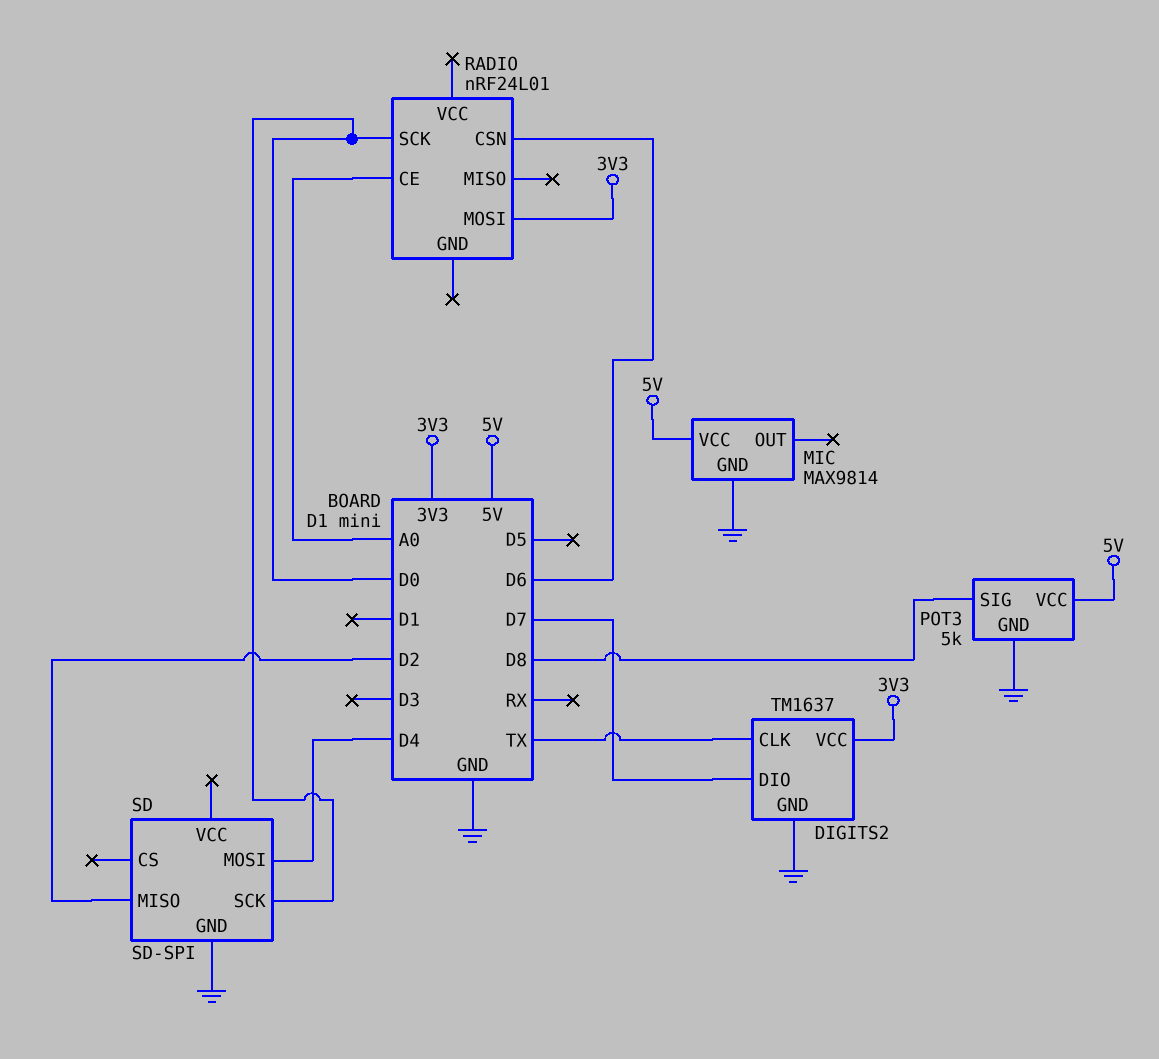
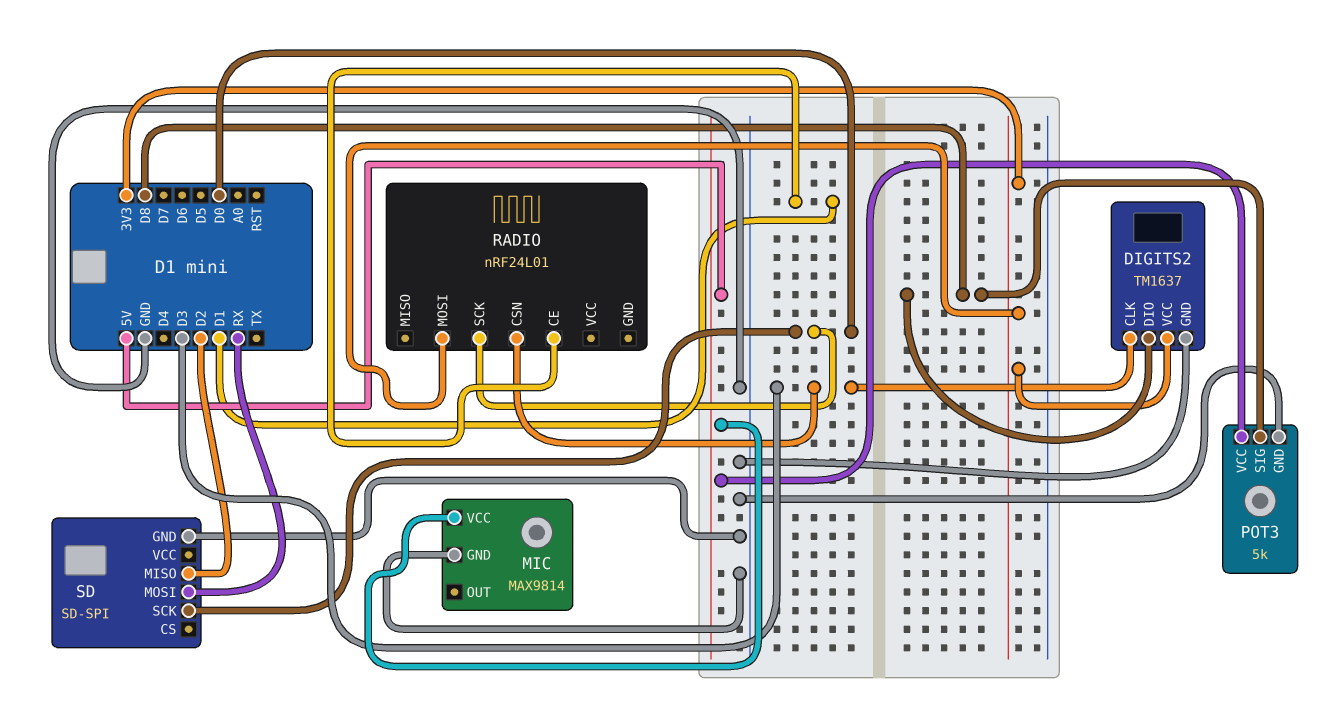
DIGITS2 pin CLK: TX -> D3
DIGITS2 pin DIO: D7 -> D8
RADIO pin CE: A0 -> D1
RADIO pin CSN: D6 -> D3
SD pin MOSI: D4 -> RX

